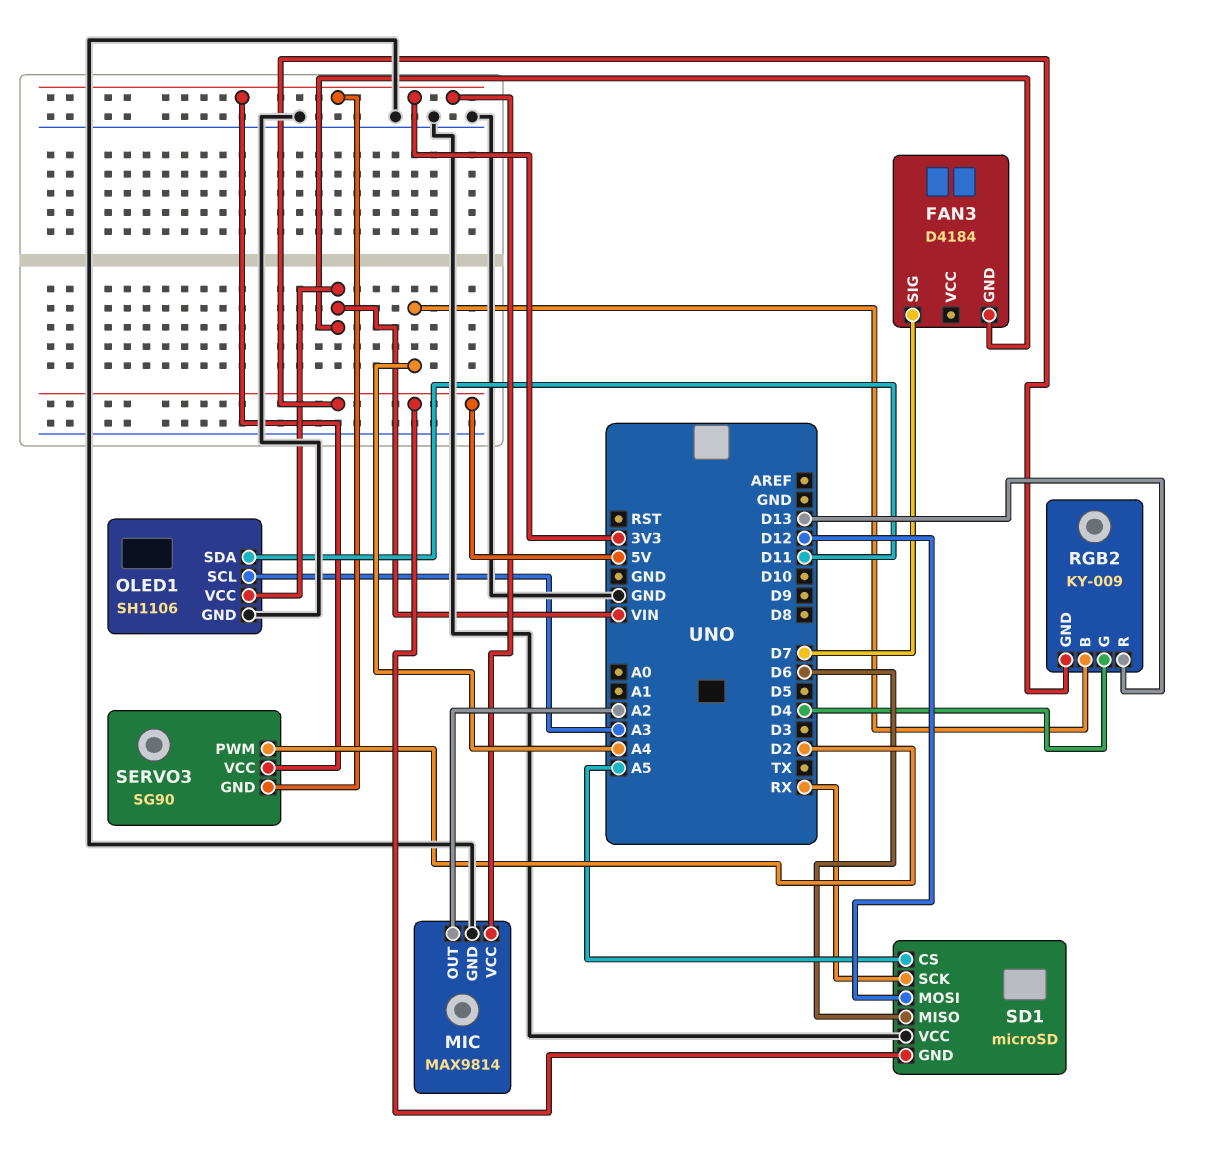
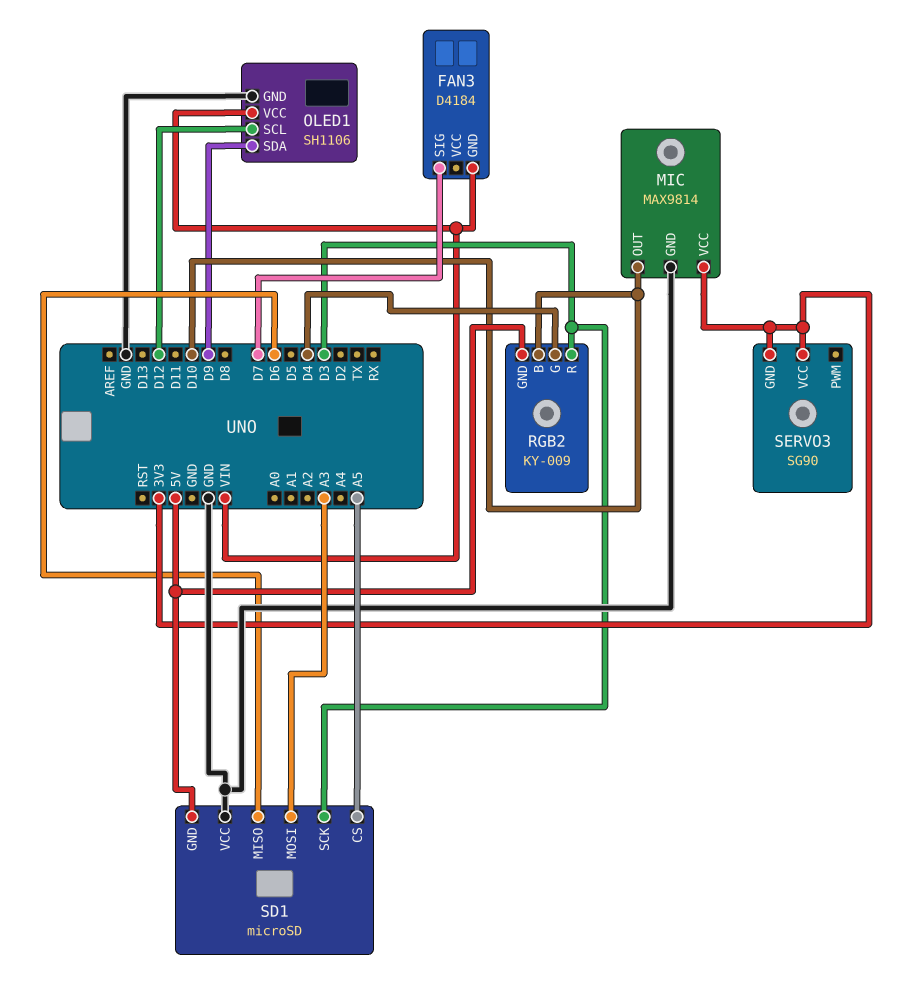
MIC pin OUT: A2 -> D10
OLED1 pin SCL: A3 -> D12
OLED1 pin SDA: D11 -> D9
RGB2 pin B: A4 -> D10
RGB2 pin R: D13 -> D3
SD1 pin MOSI: D12 -> A3
SD1 pin SCK: RX -> D3
SERVO3 pin PWM: D2 -> none

